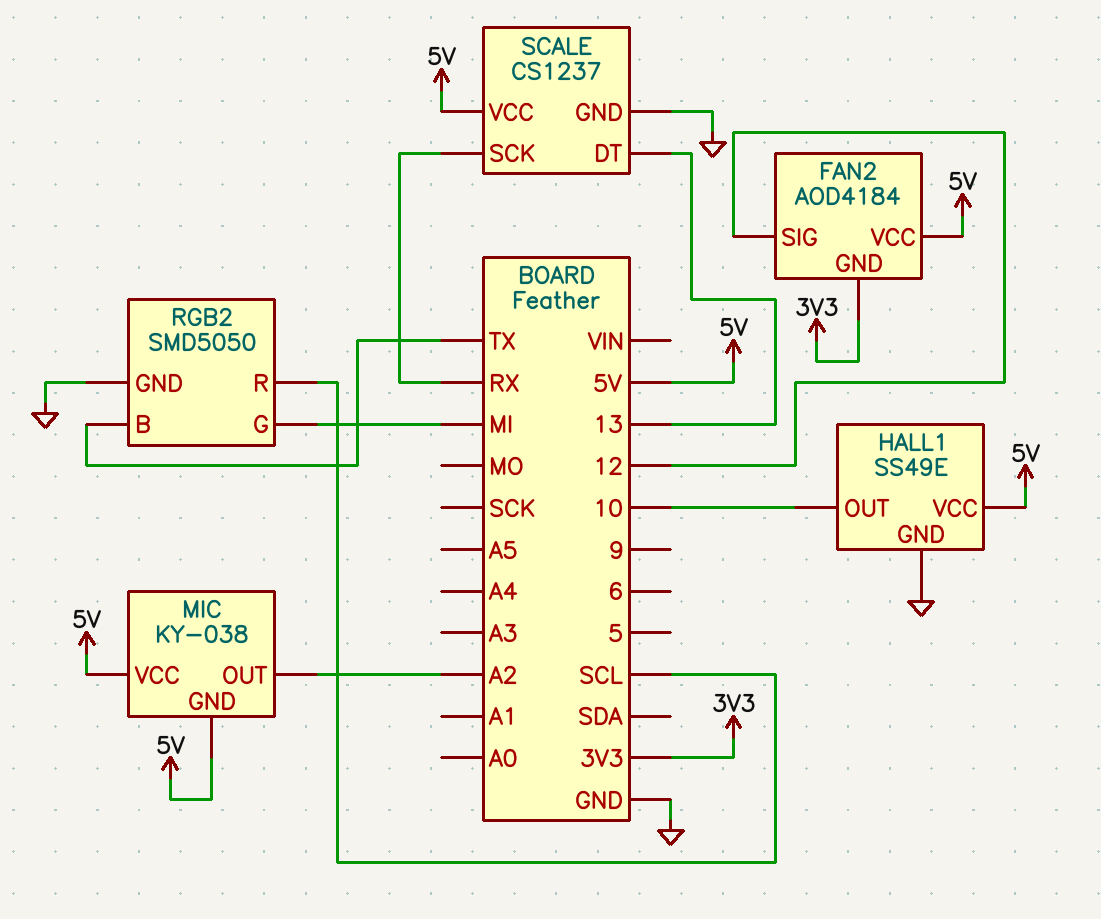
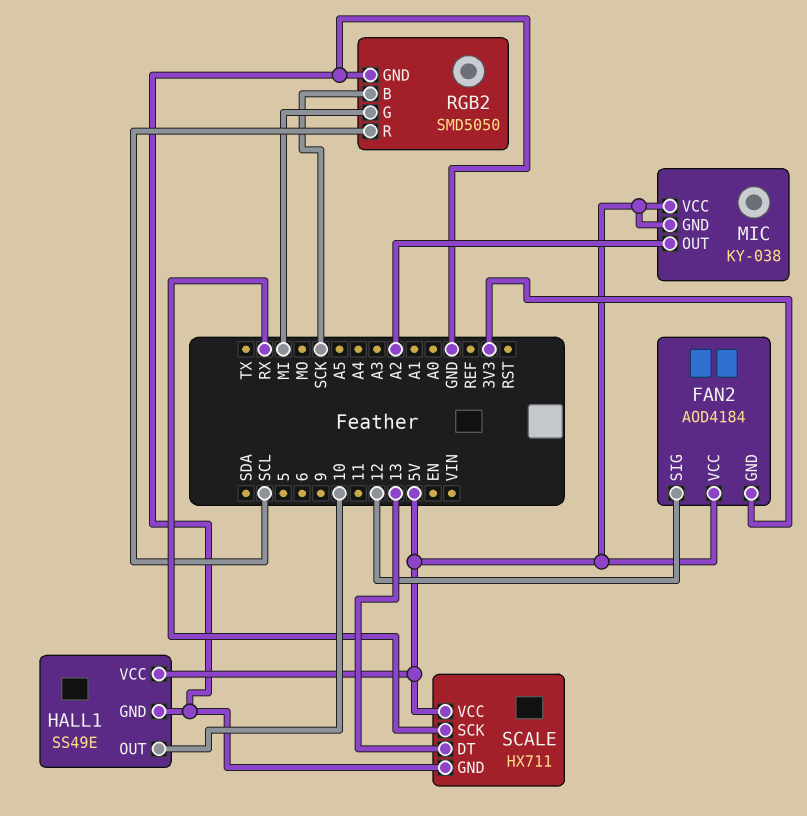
RGB2 pin B: TX -> SCK
SCALE: CS1237 -> HX711

